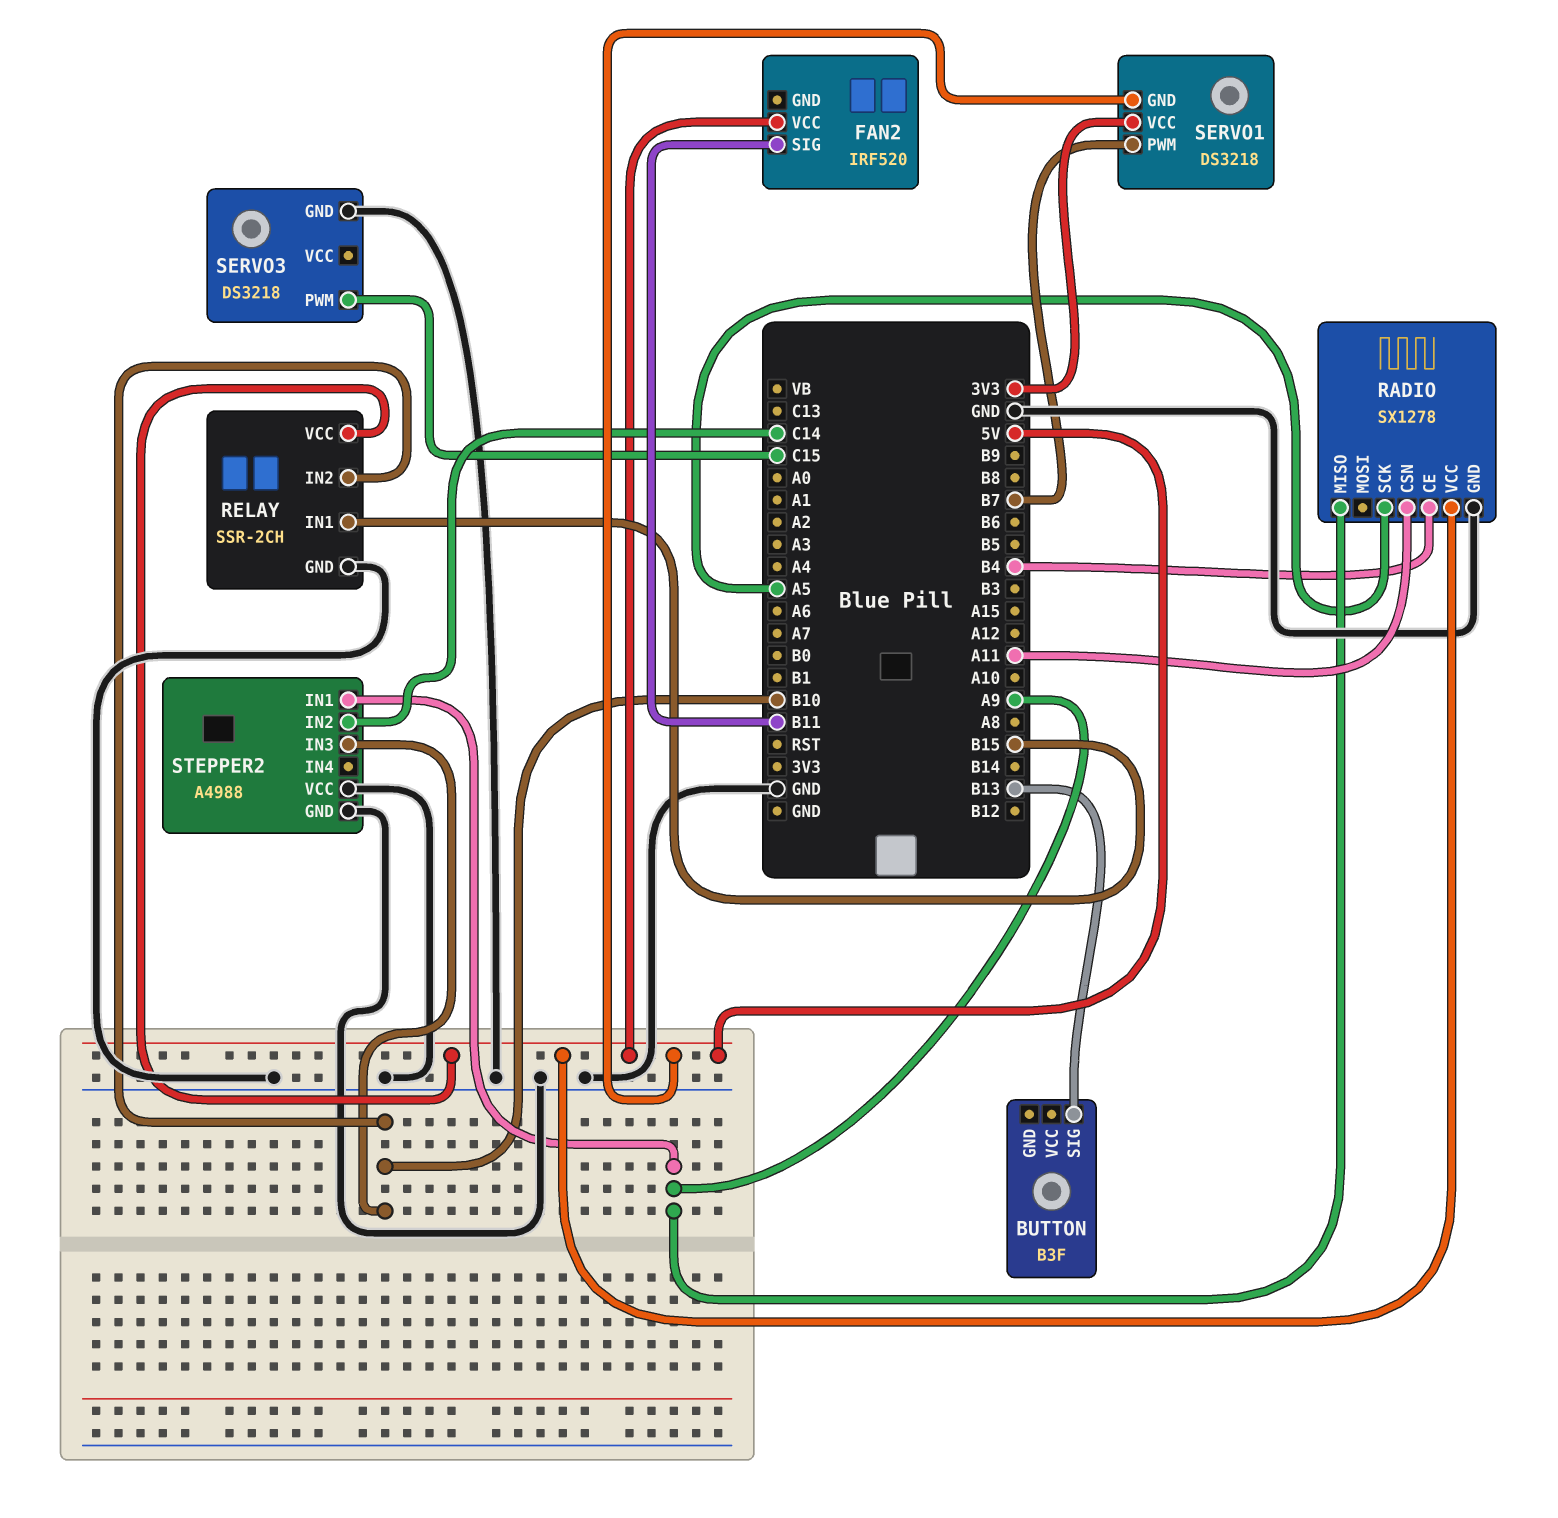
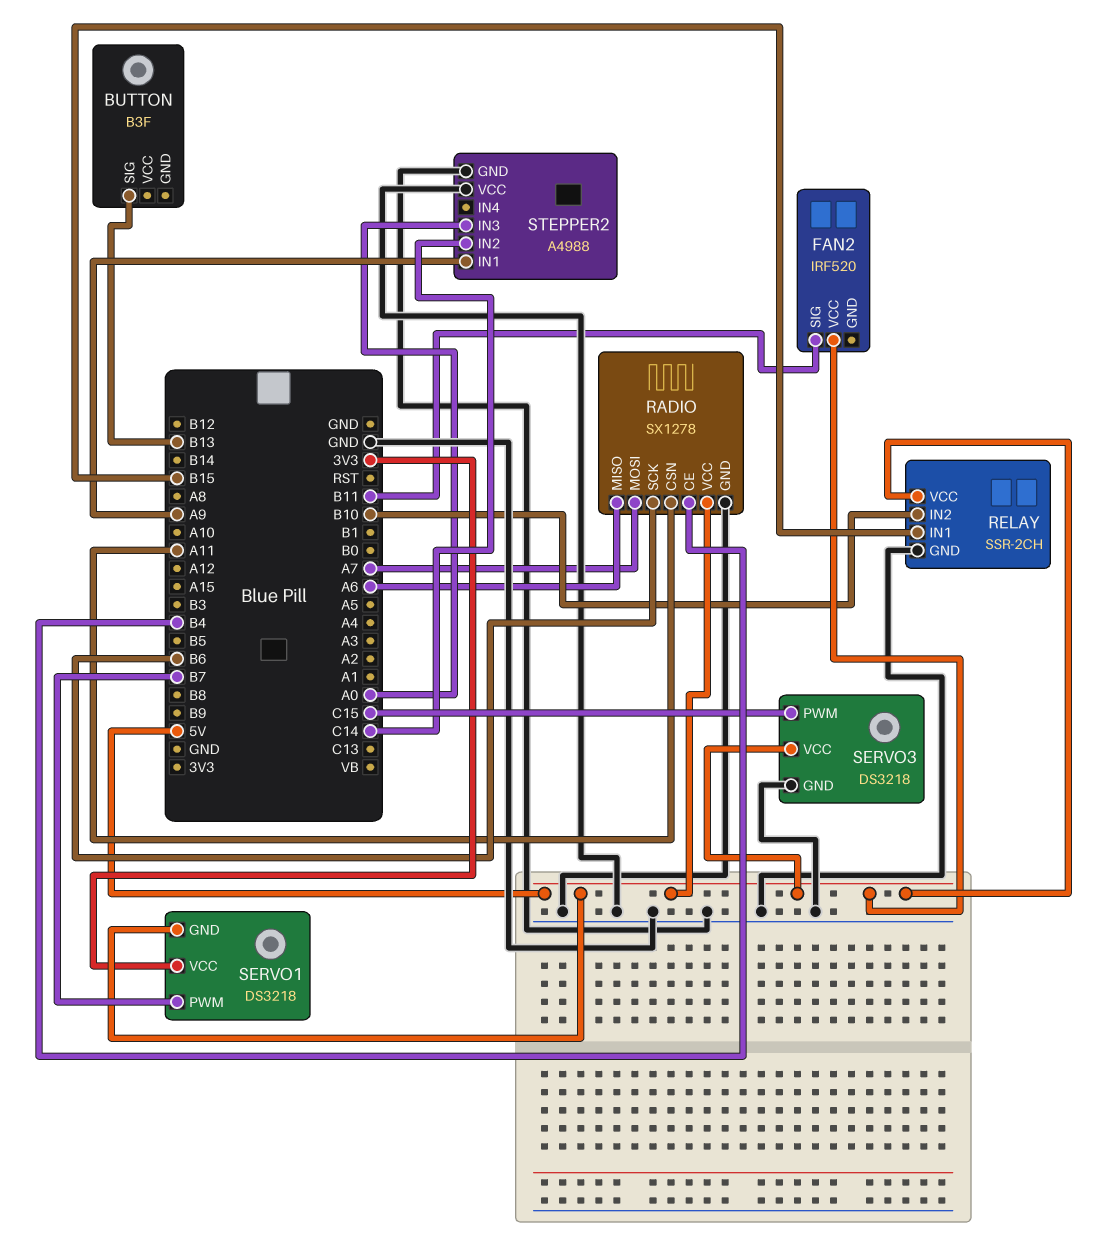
RADIO pin MISO: A9 -> A6
RADIO pin MOSI: none -> A7
RADIO pin SCK: A5 -> B6
SERVO3 pin VCC: none -> 5V
STEPPER2 pin IN3: B10 -> A0

